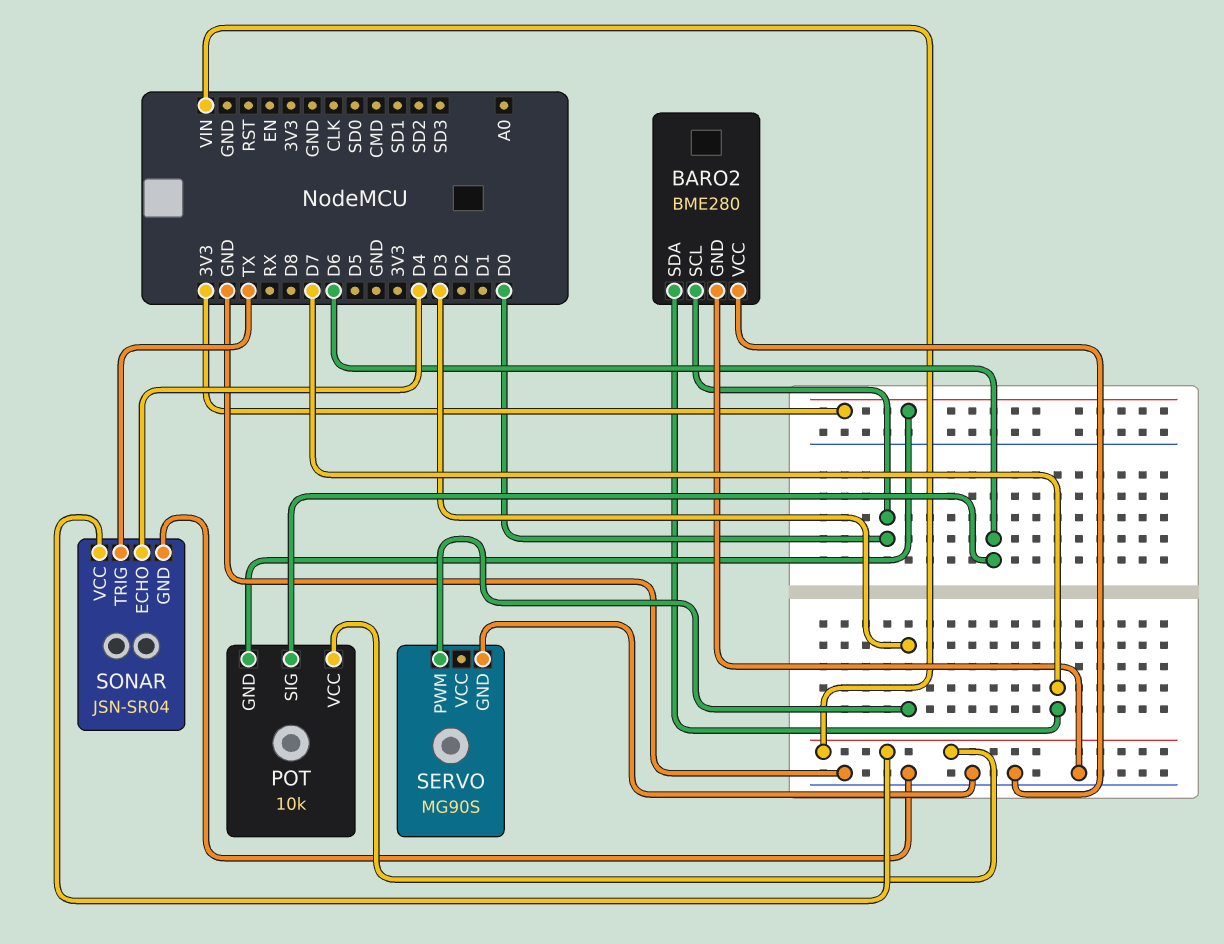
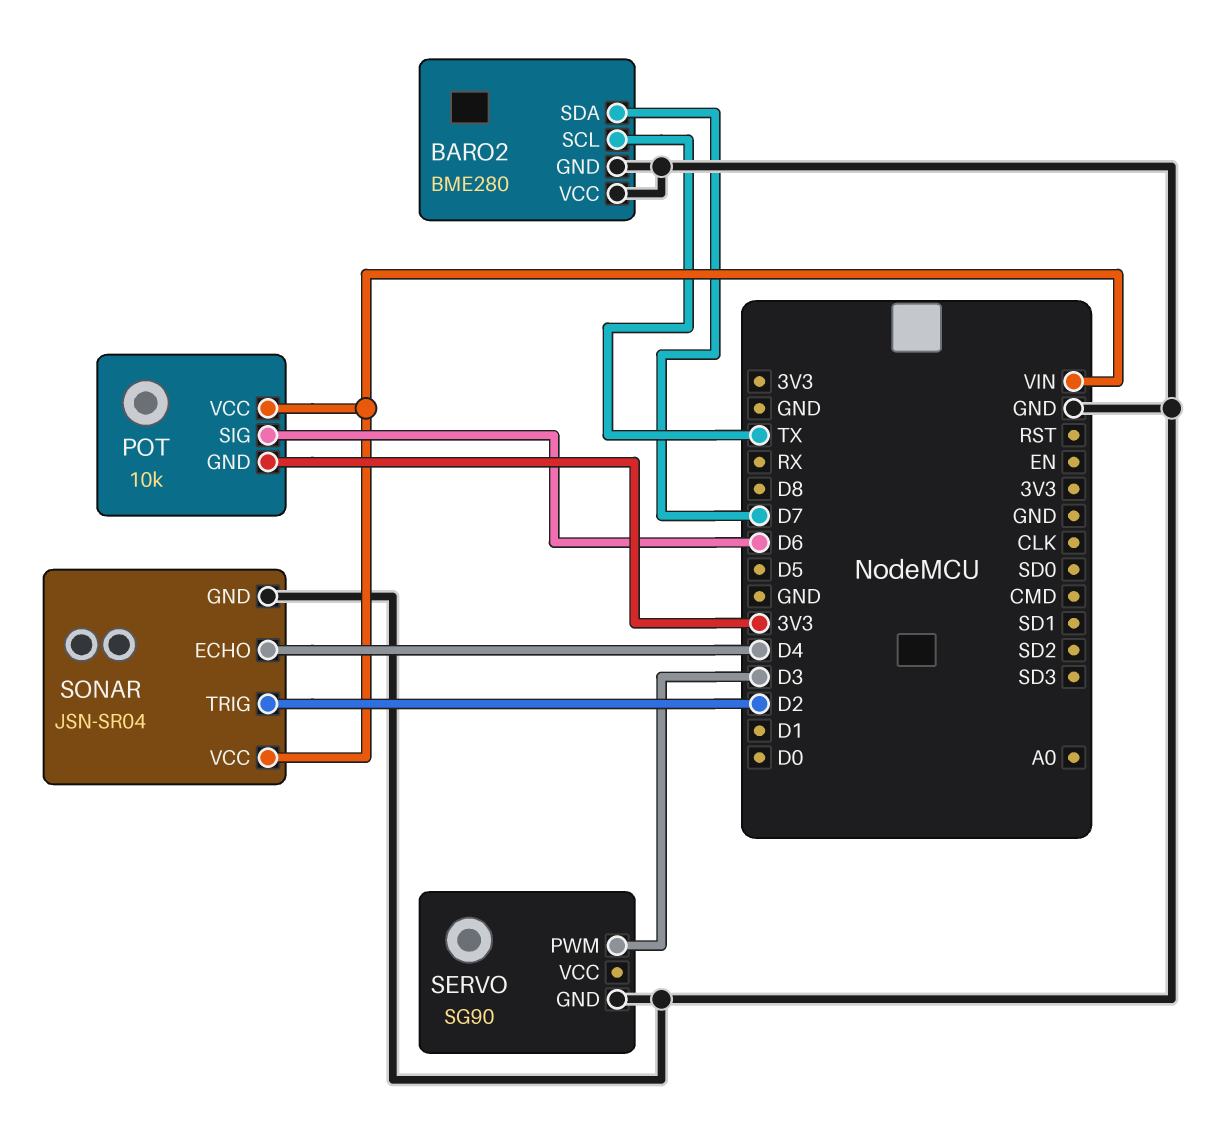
BARO2 pin SCL: D0 -> TX
SERVO: MG90S -> SG90
SONAR pin TRIG: TX -> D2

